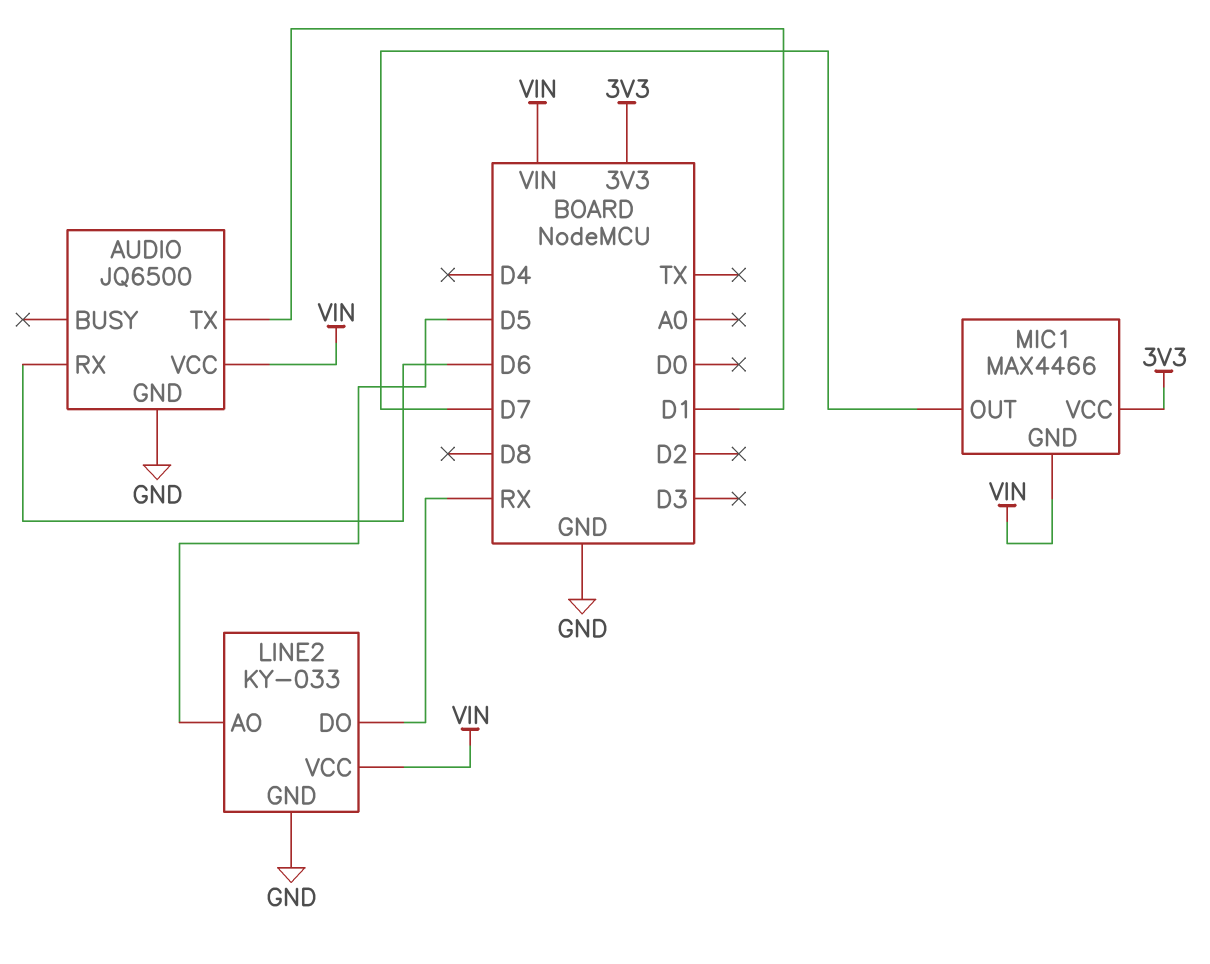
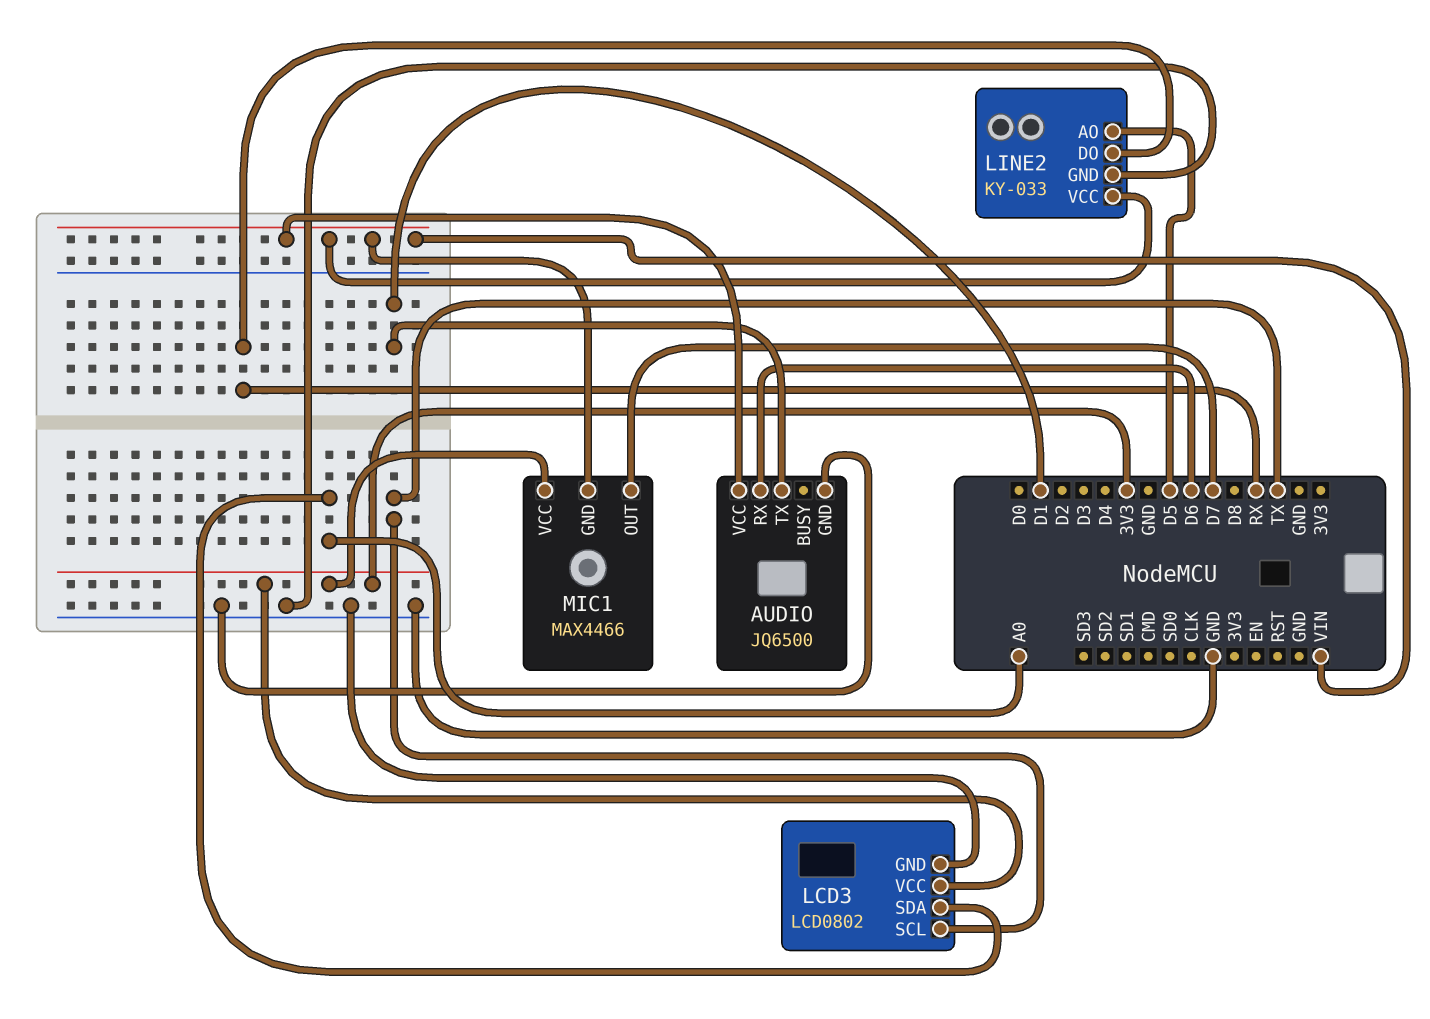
LCD3: none -> LCD0802
LCD3 pin GND: none -> GND
LCD3 pin SCL: none -> TX
LCD3 pin SDA: none -> A0
LCD3 pin VCC: none -> 3V3

